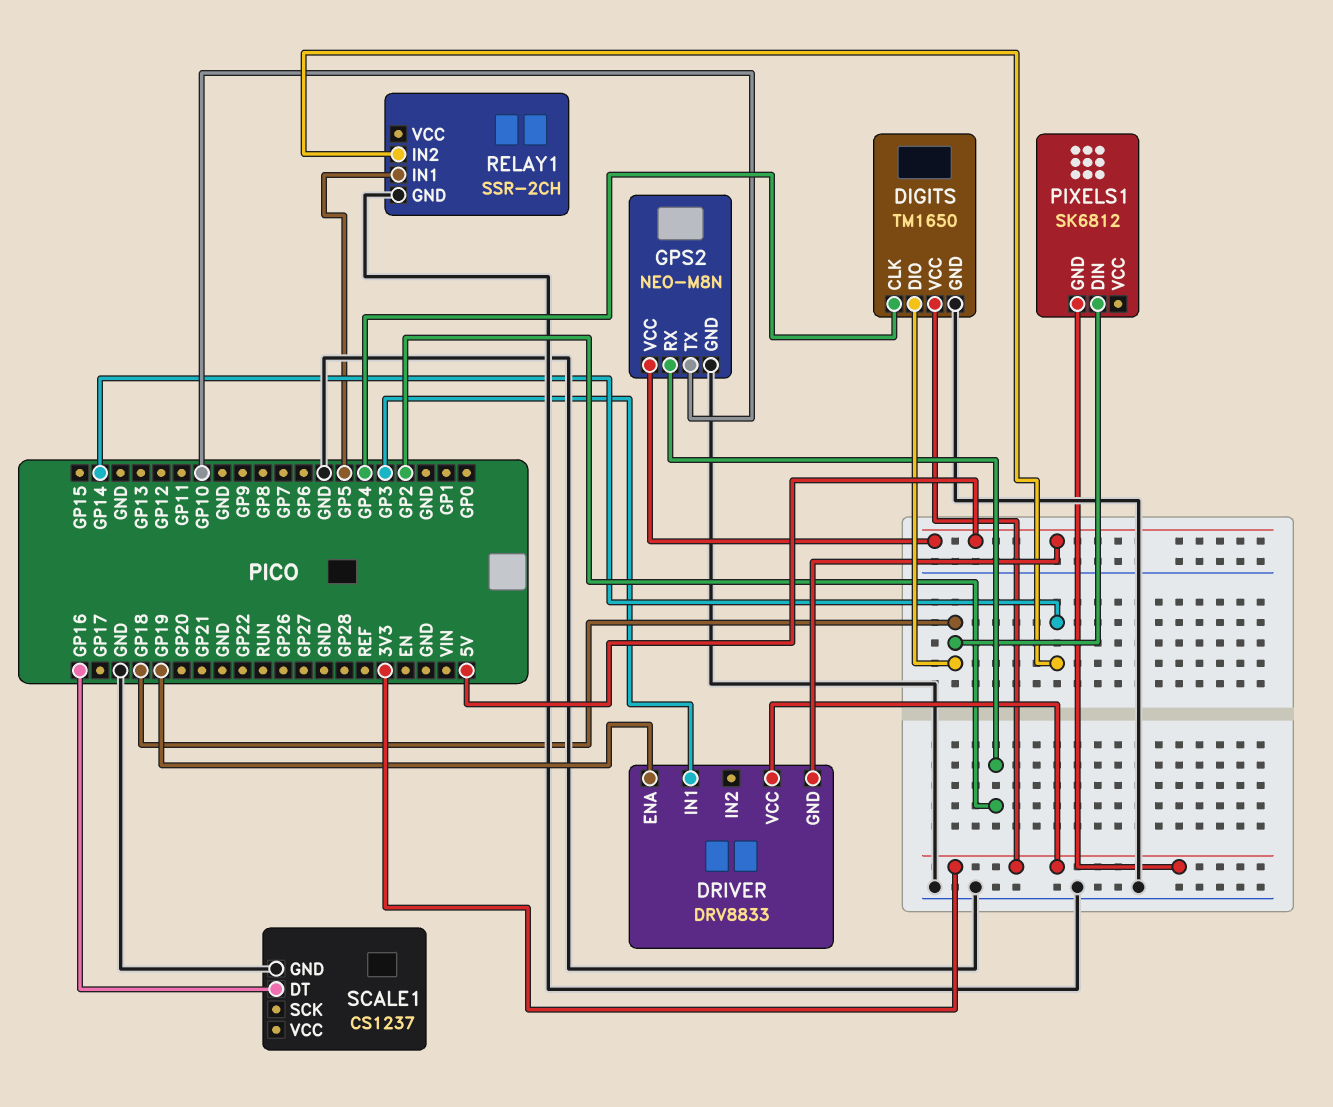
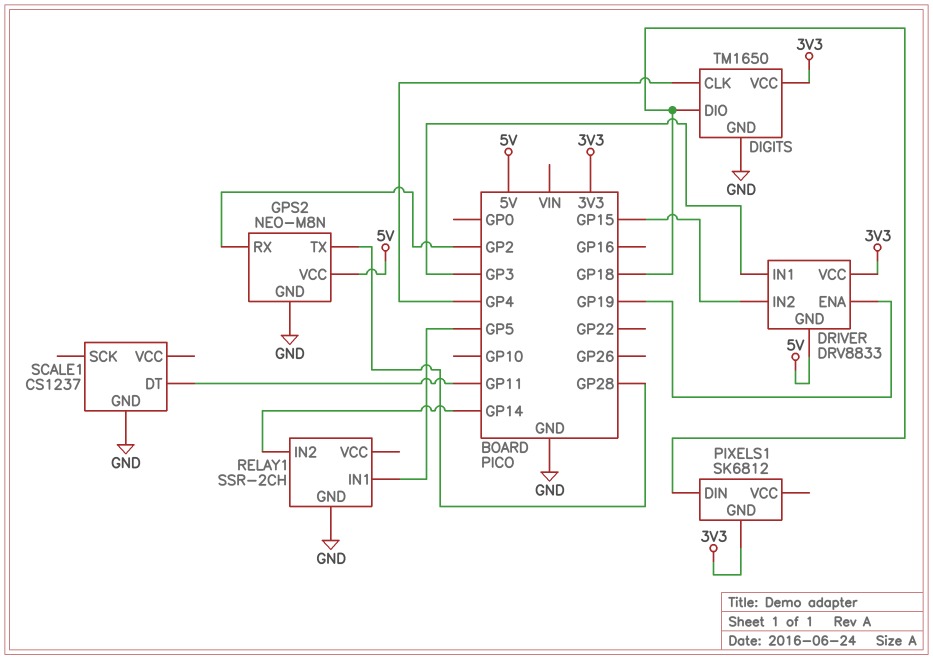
DRIVER pin IN2: none -> GP15
GPS2 pin TX: GP10 -> GP28
SCALE1 pin DT: GP16 -> GP11

